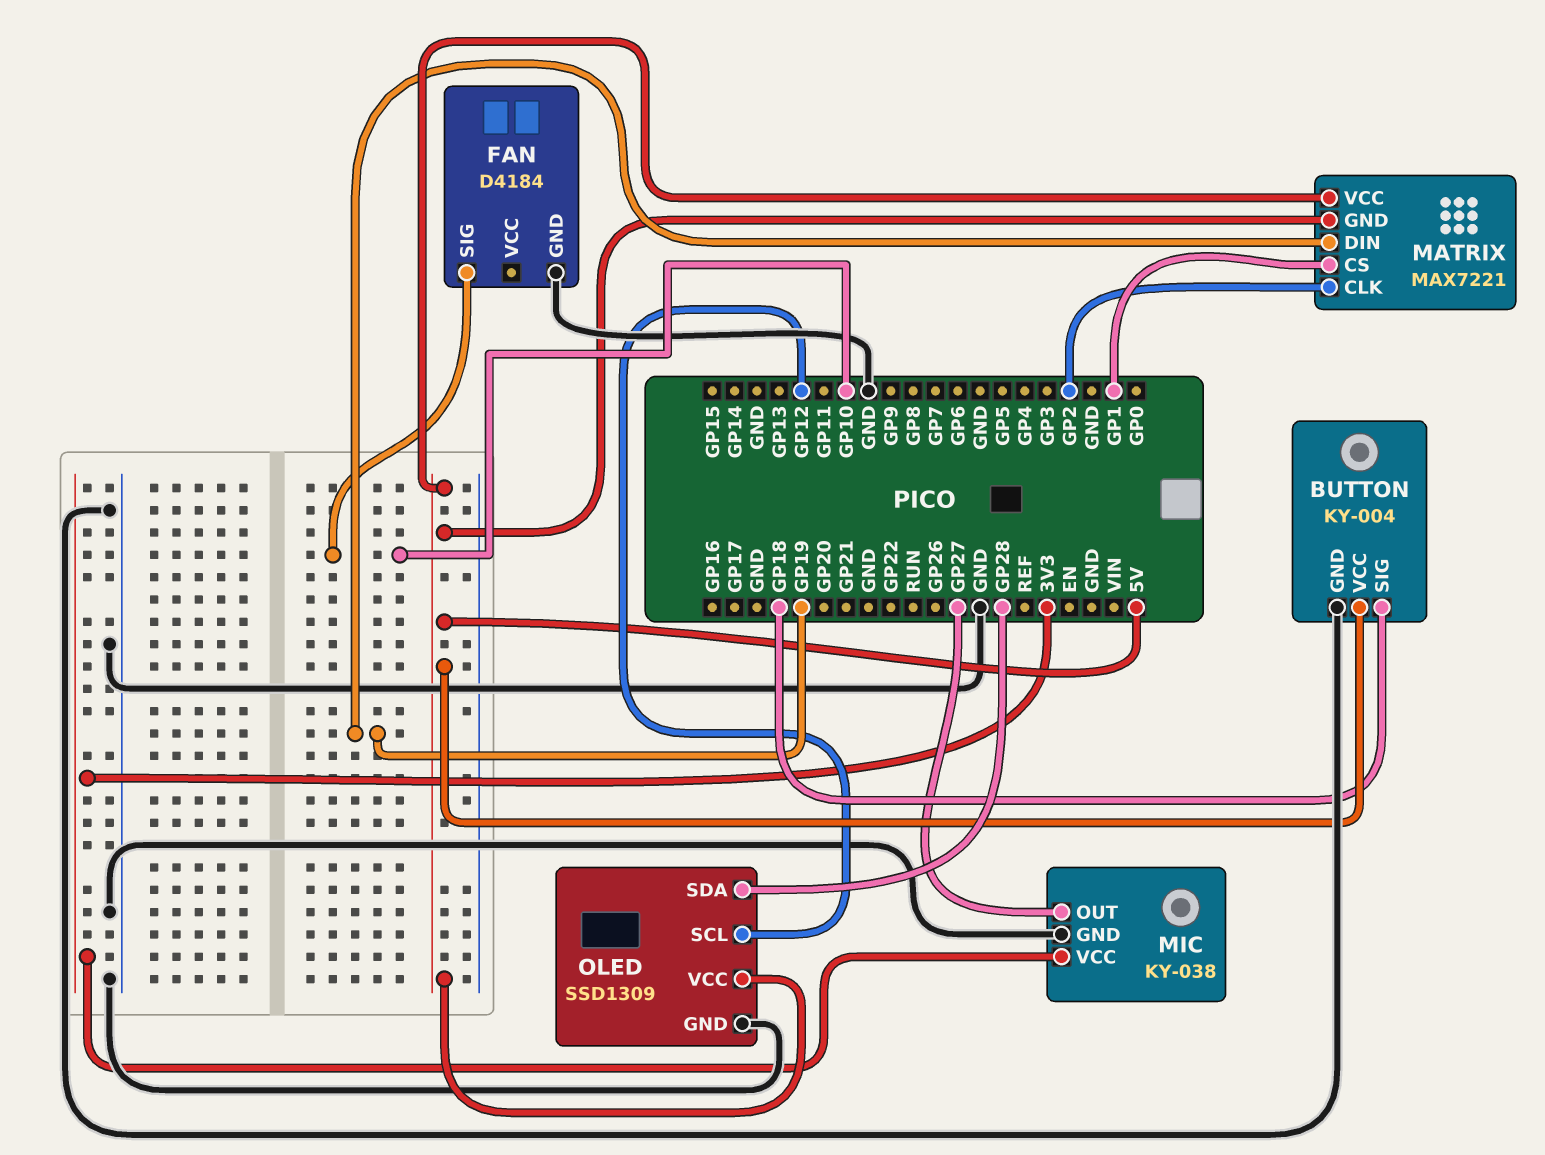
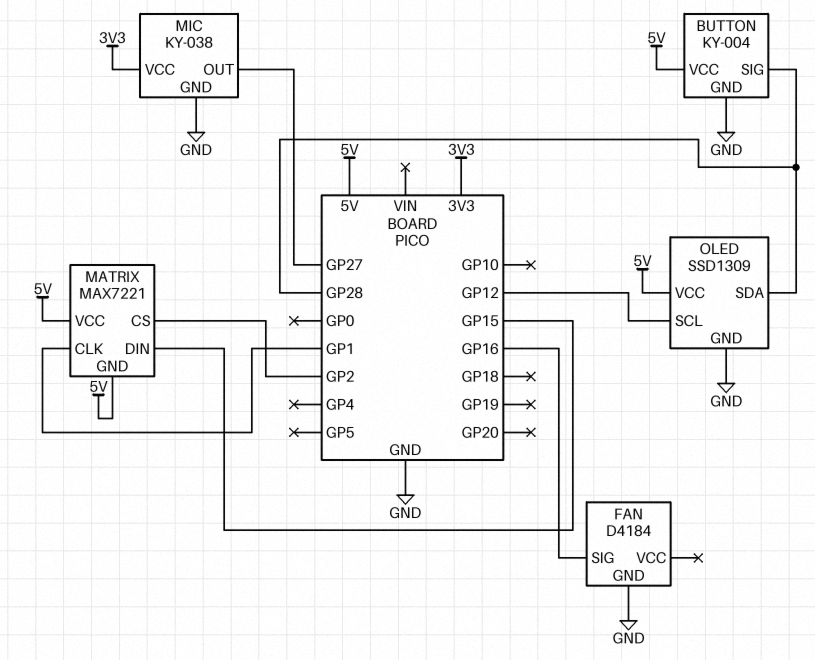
BUTTON pin SIG: GP18 -> GP28
FAN pin SIG: GP10 -> GP16
MATRIX pin CLK: GP2 -> GP1
MATRIX pin CS: GP1 -> GP2
MATRIX pin DIN: GP19 -> GP15

